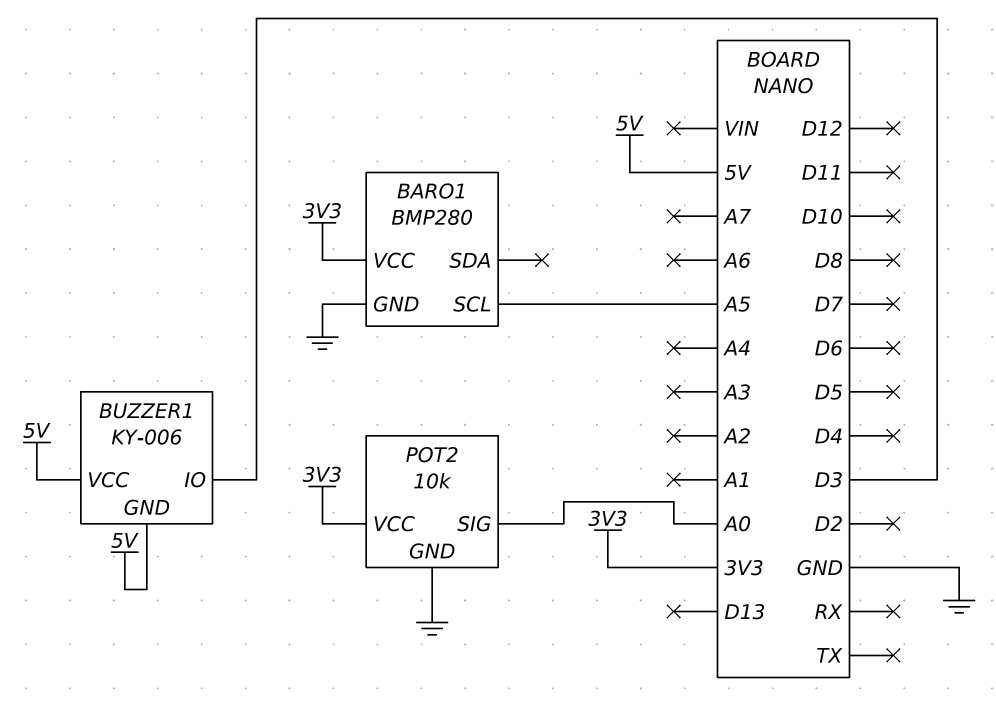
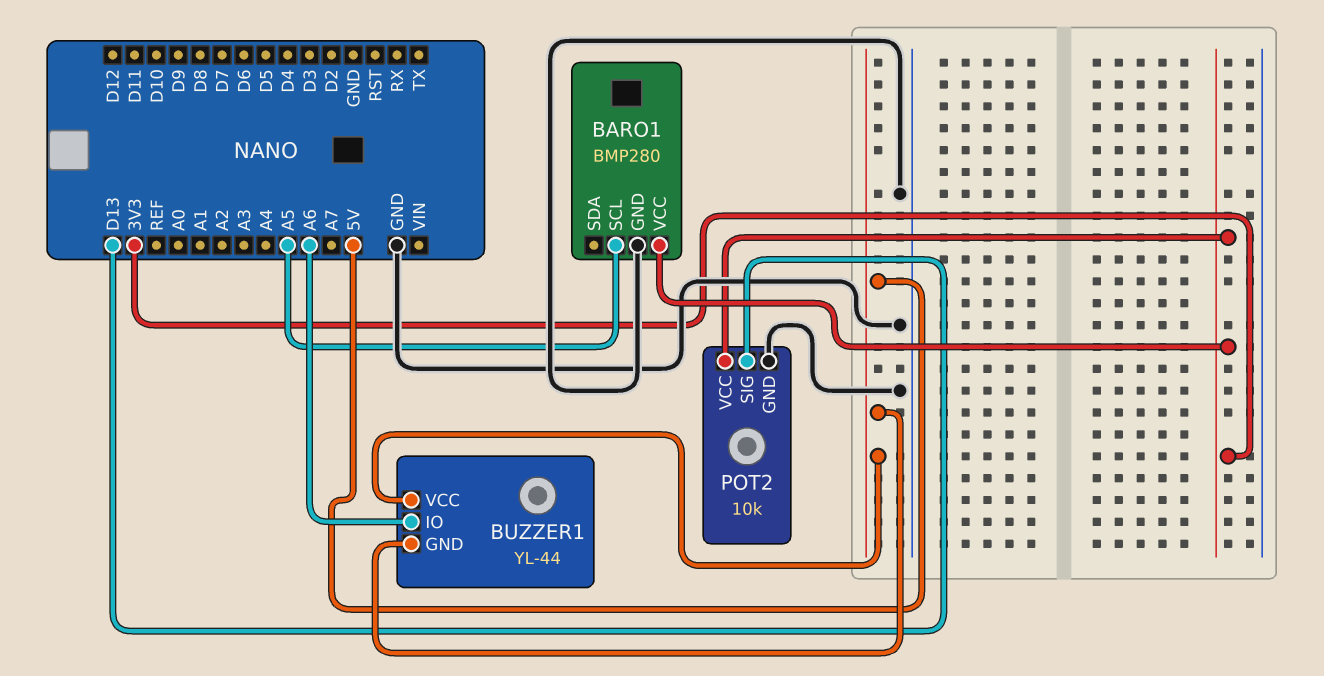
BUZZER1: KY-006 -> YL-44
BUZZER1 pin IO: D3 -> A6
POT2 pin SIG: A0 -> D13

